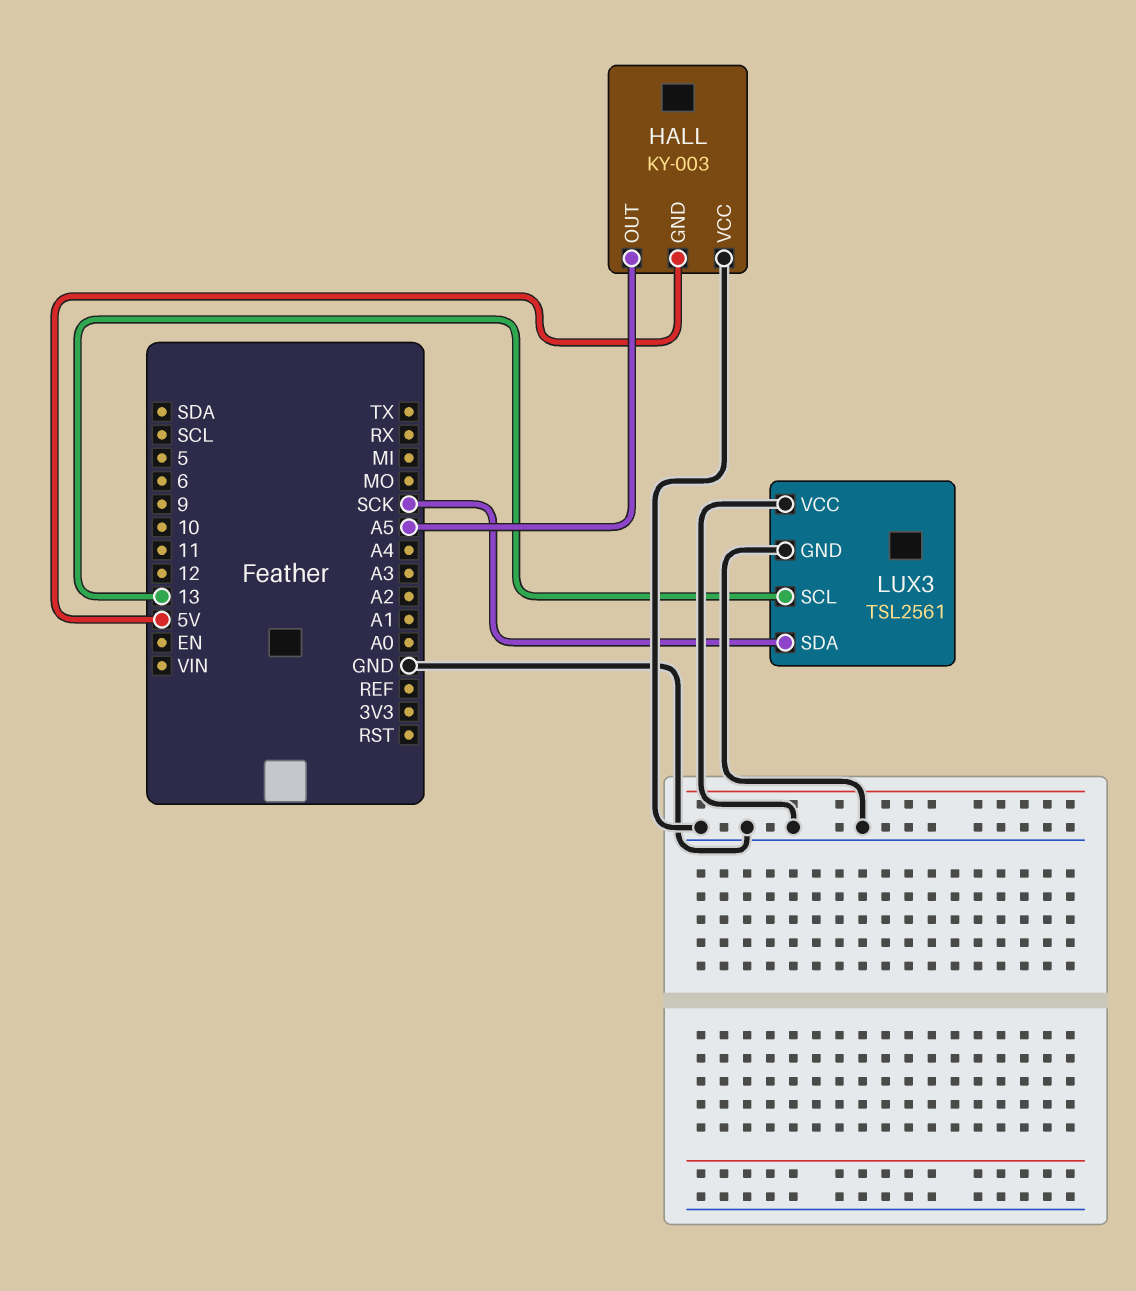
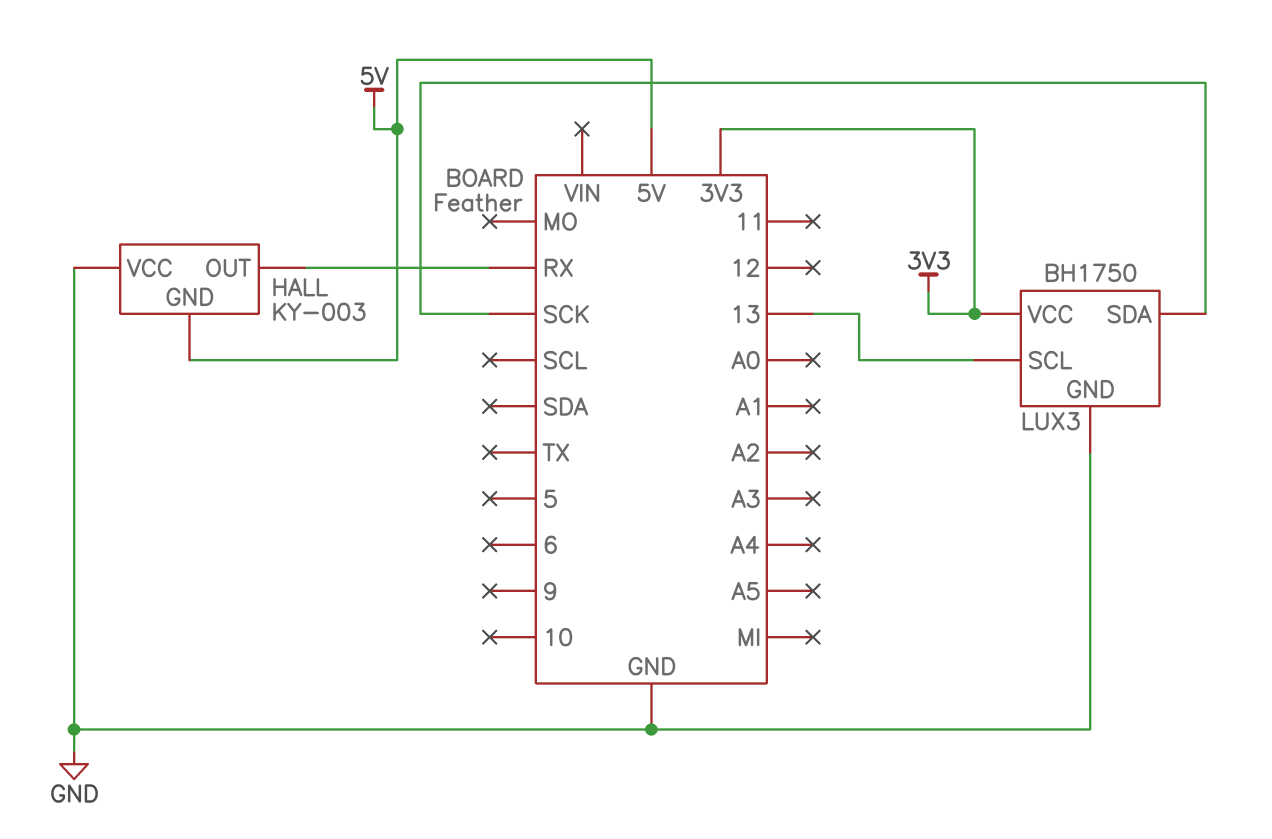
HALL pin OUT: A5 -> RX
LUX3: TSL2561 -> BH1750
LUX3 pin VCC: GND -> 3V3

